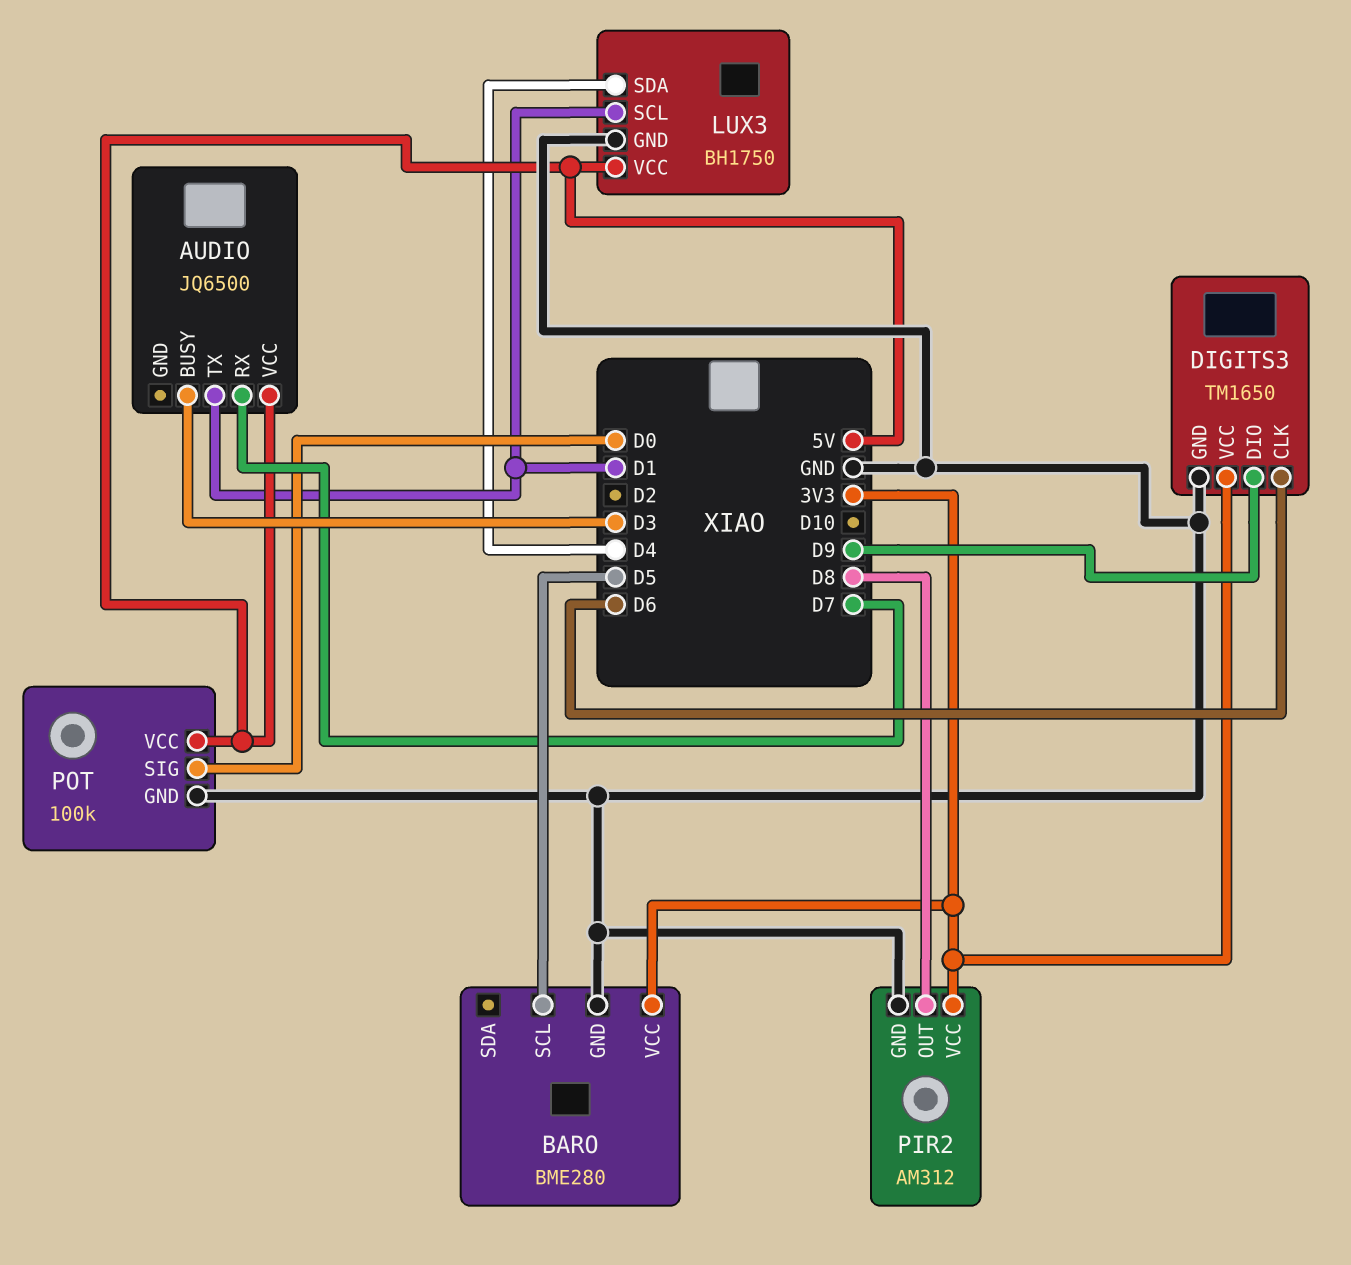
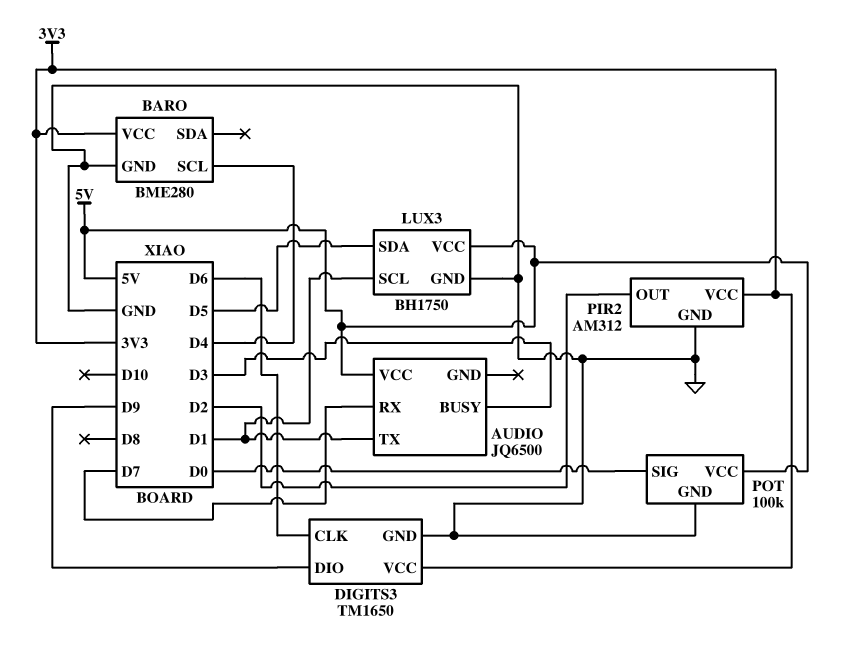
BARO pin SCL: D5 -> D4
LUX3 pin SDA: D4 -> D5
PIR2 pin OUT: D8 -> D2

